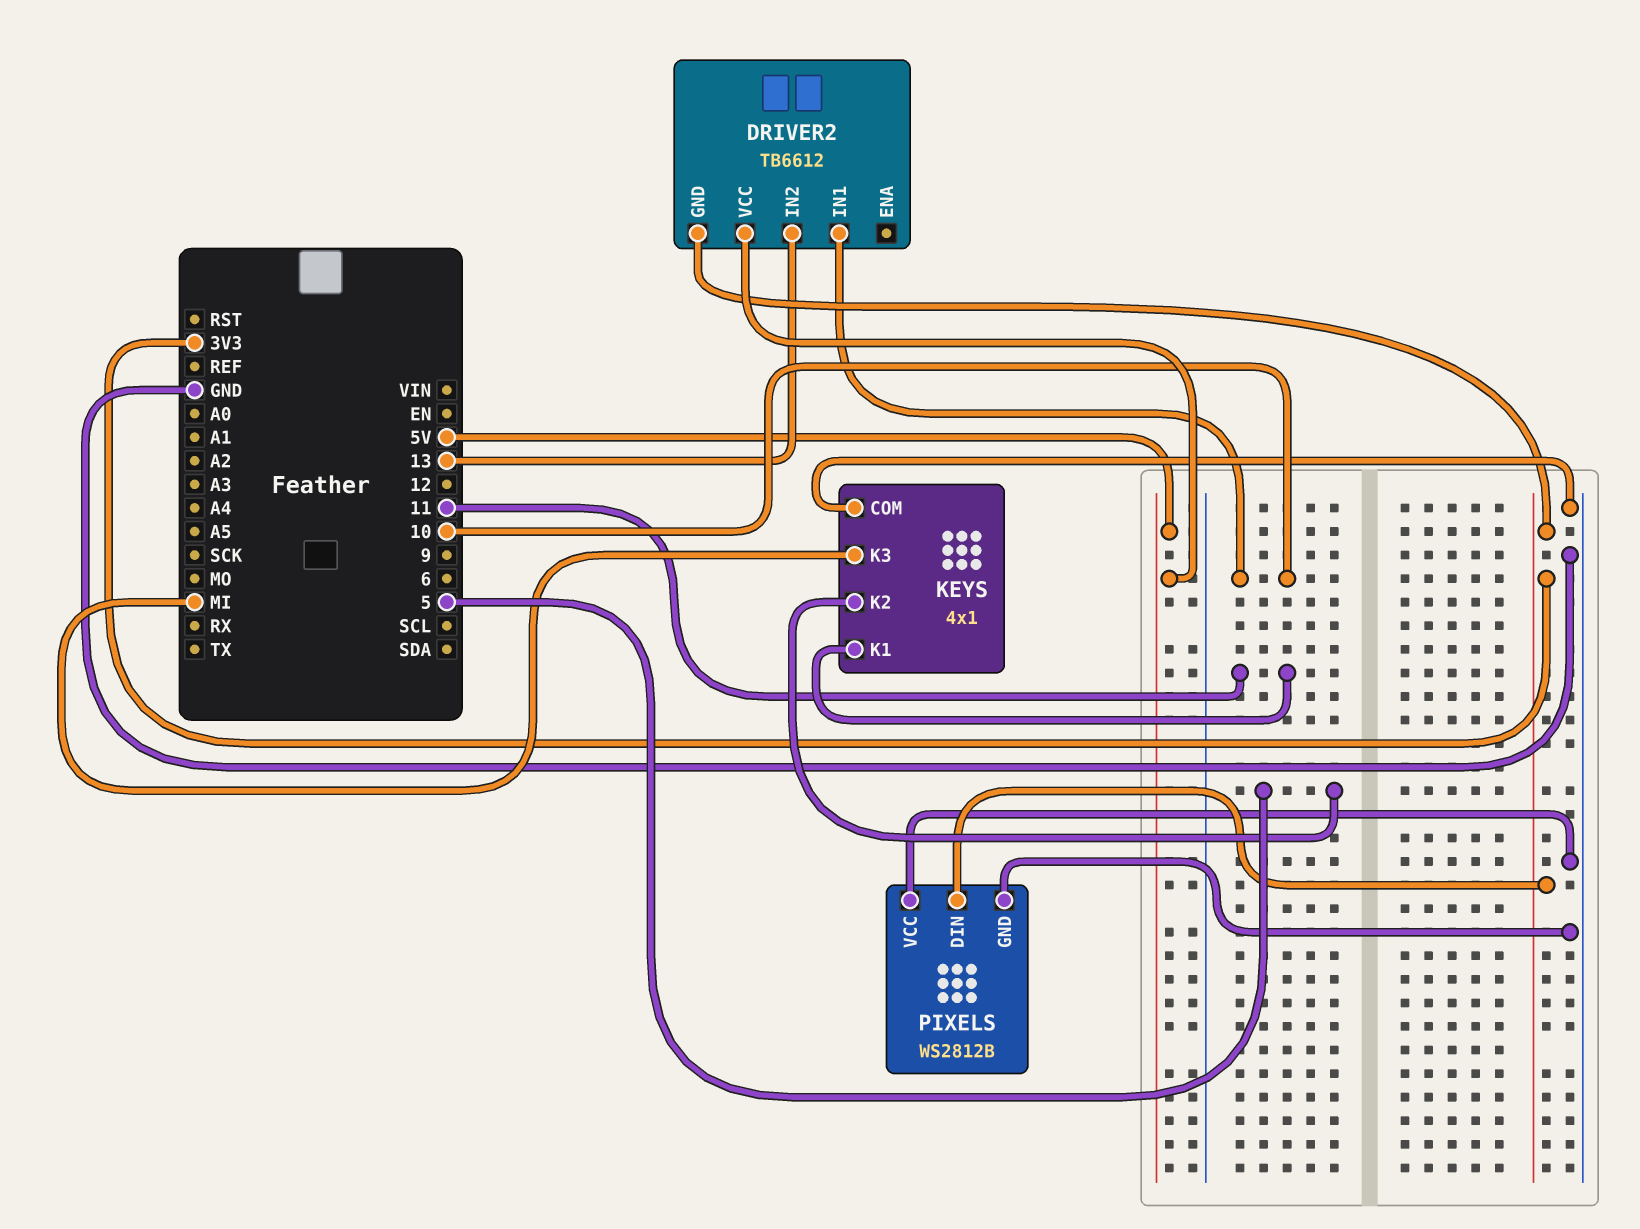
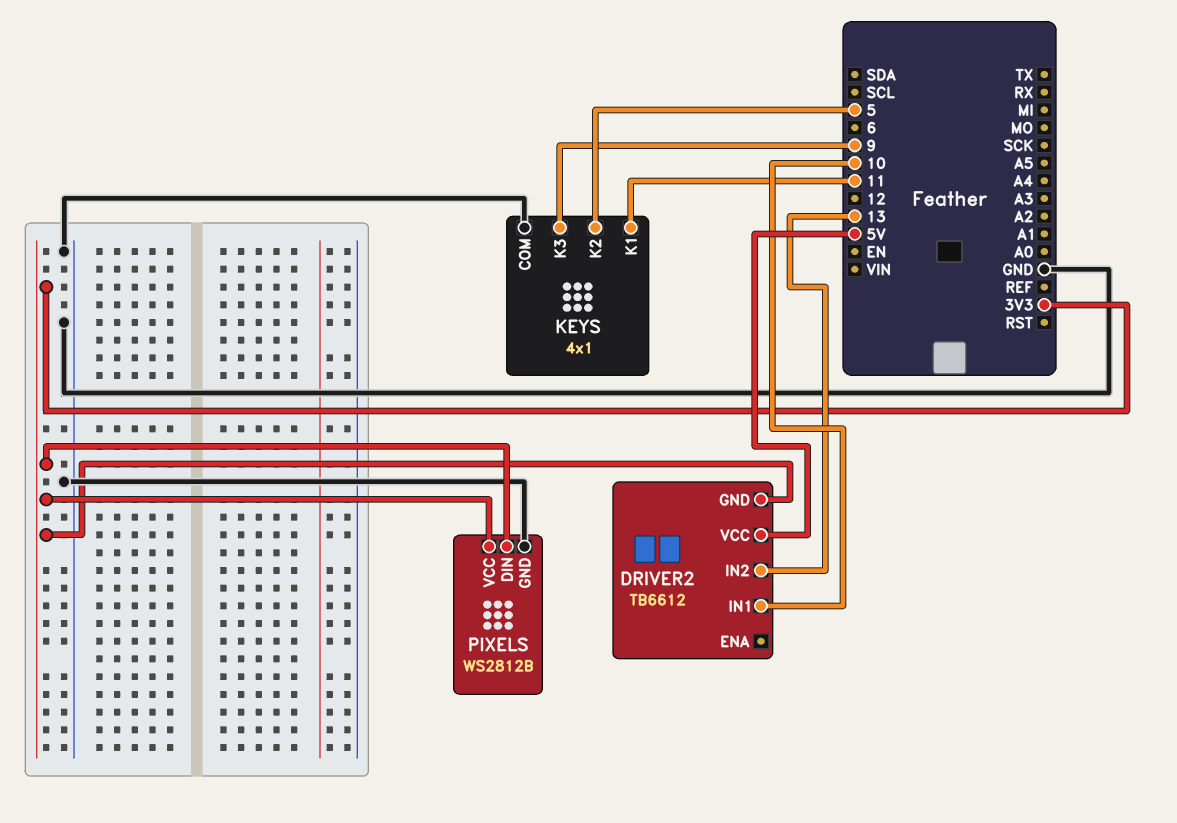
KEYS pin K3: MI -> 9
PIXELS pin VCC: GND -> 3V3

